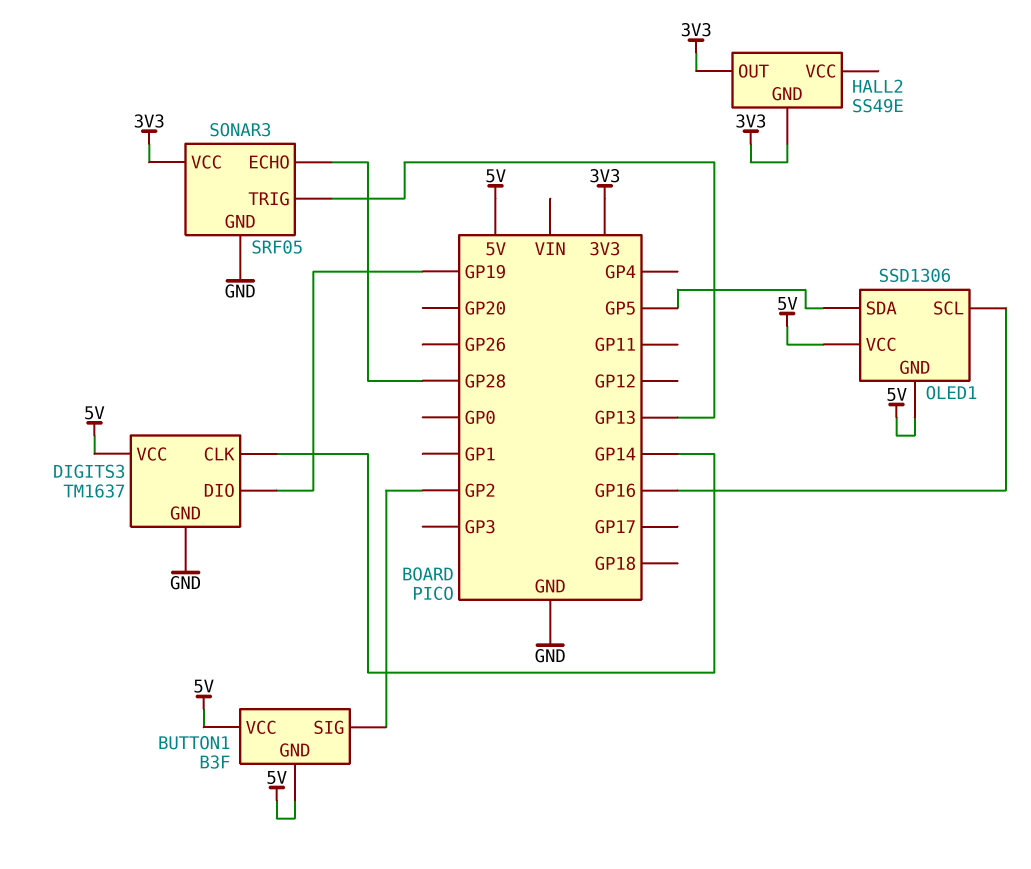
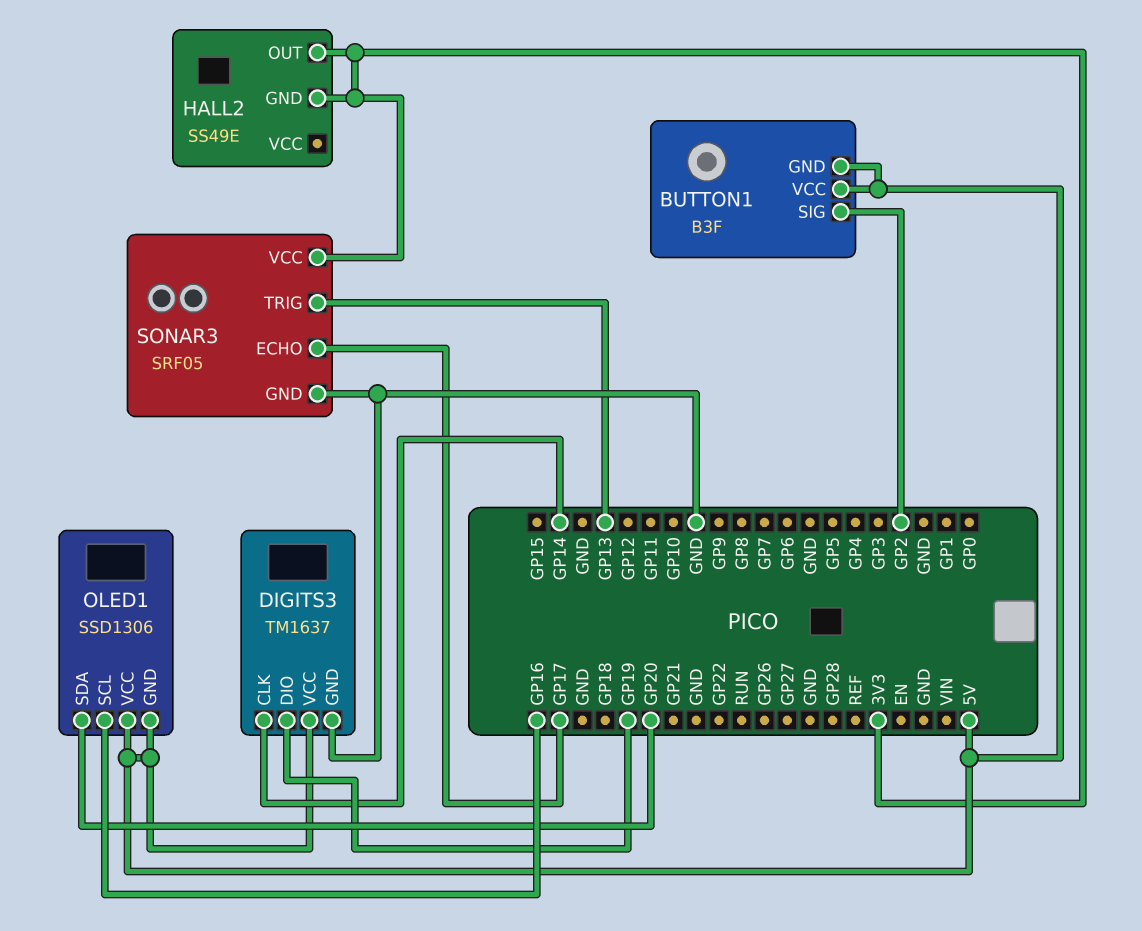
OLED1 pin SDA: GP5 -> GP20
SONAR3 pin ECHO: GP28 -> GP17

